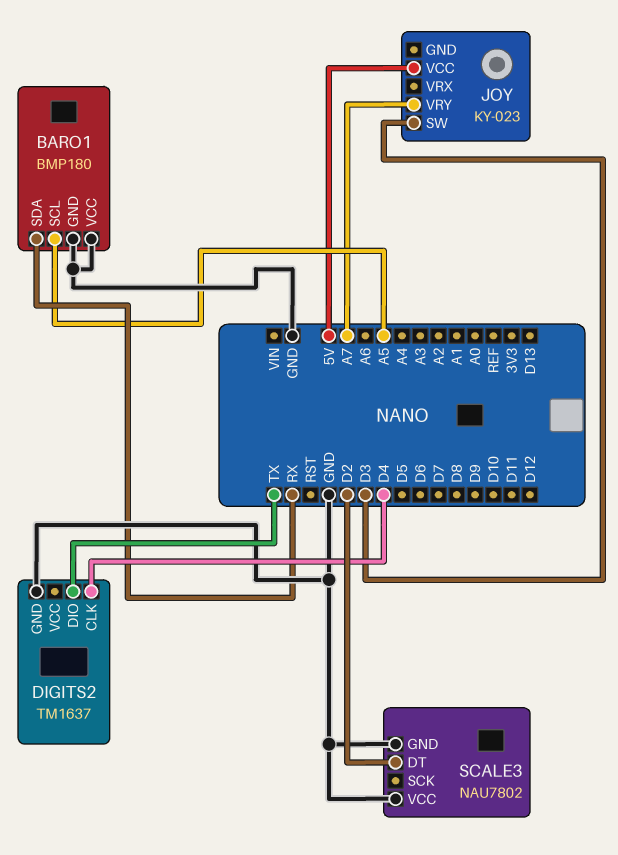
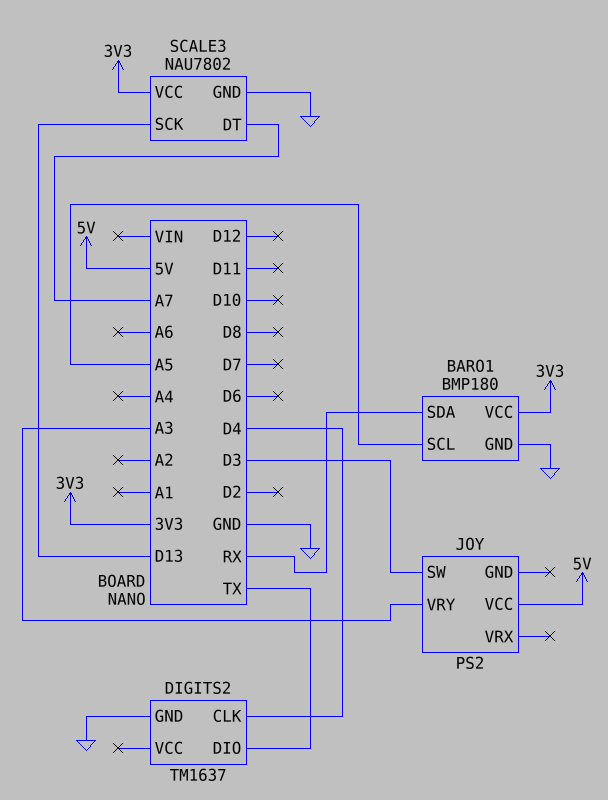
BARO1 pin VCC: GND -> 3V3
JOY: KY-023 -> PS2
JOY pin VRY: A7 -> A3
SCALE3 pin DT: D2 -> A7
SCALE3 pin SCK: none -> D13
SCALE3 pin VCC: GND -> 3V3

